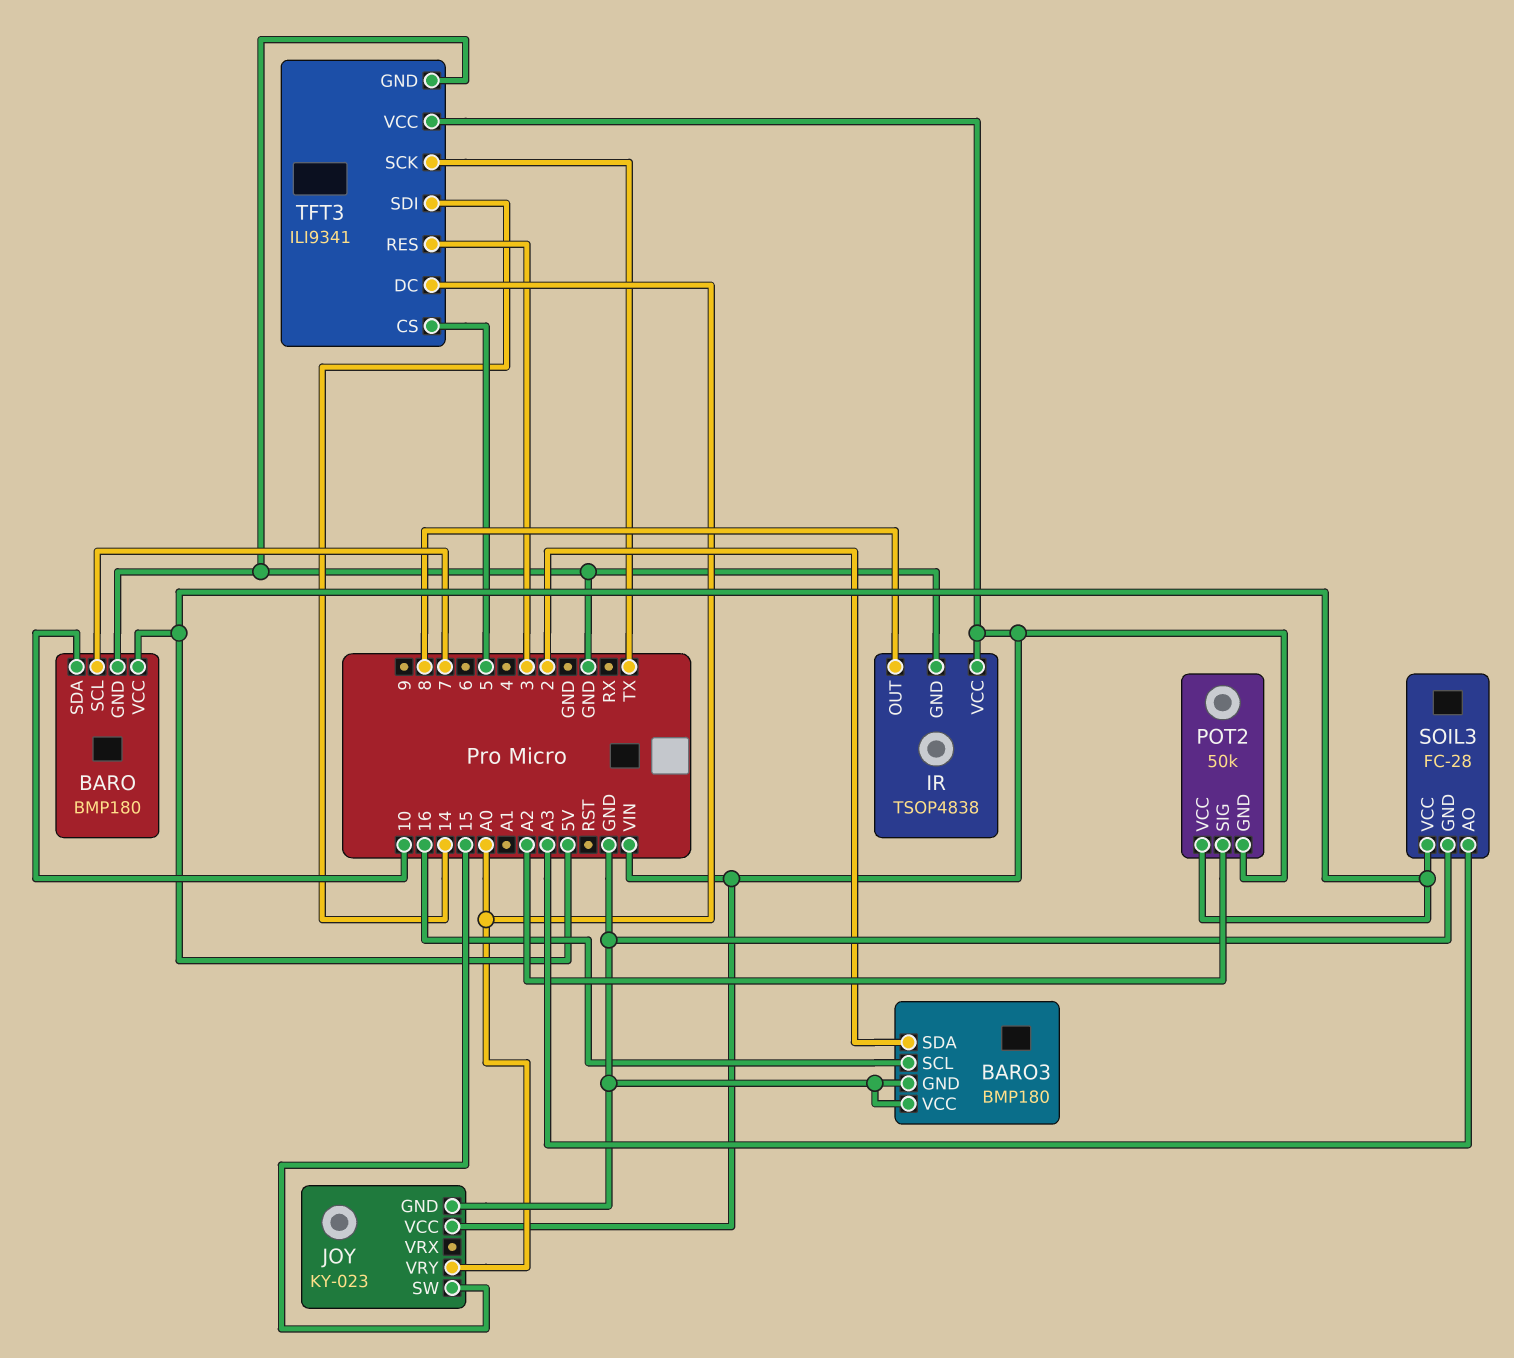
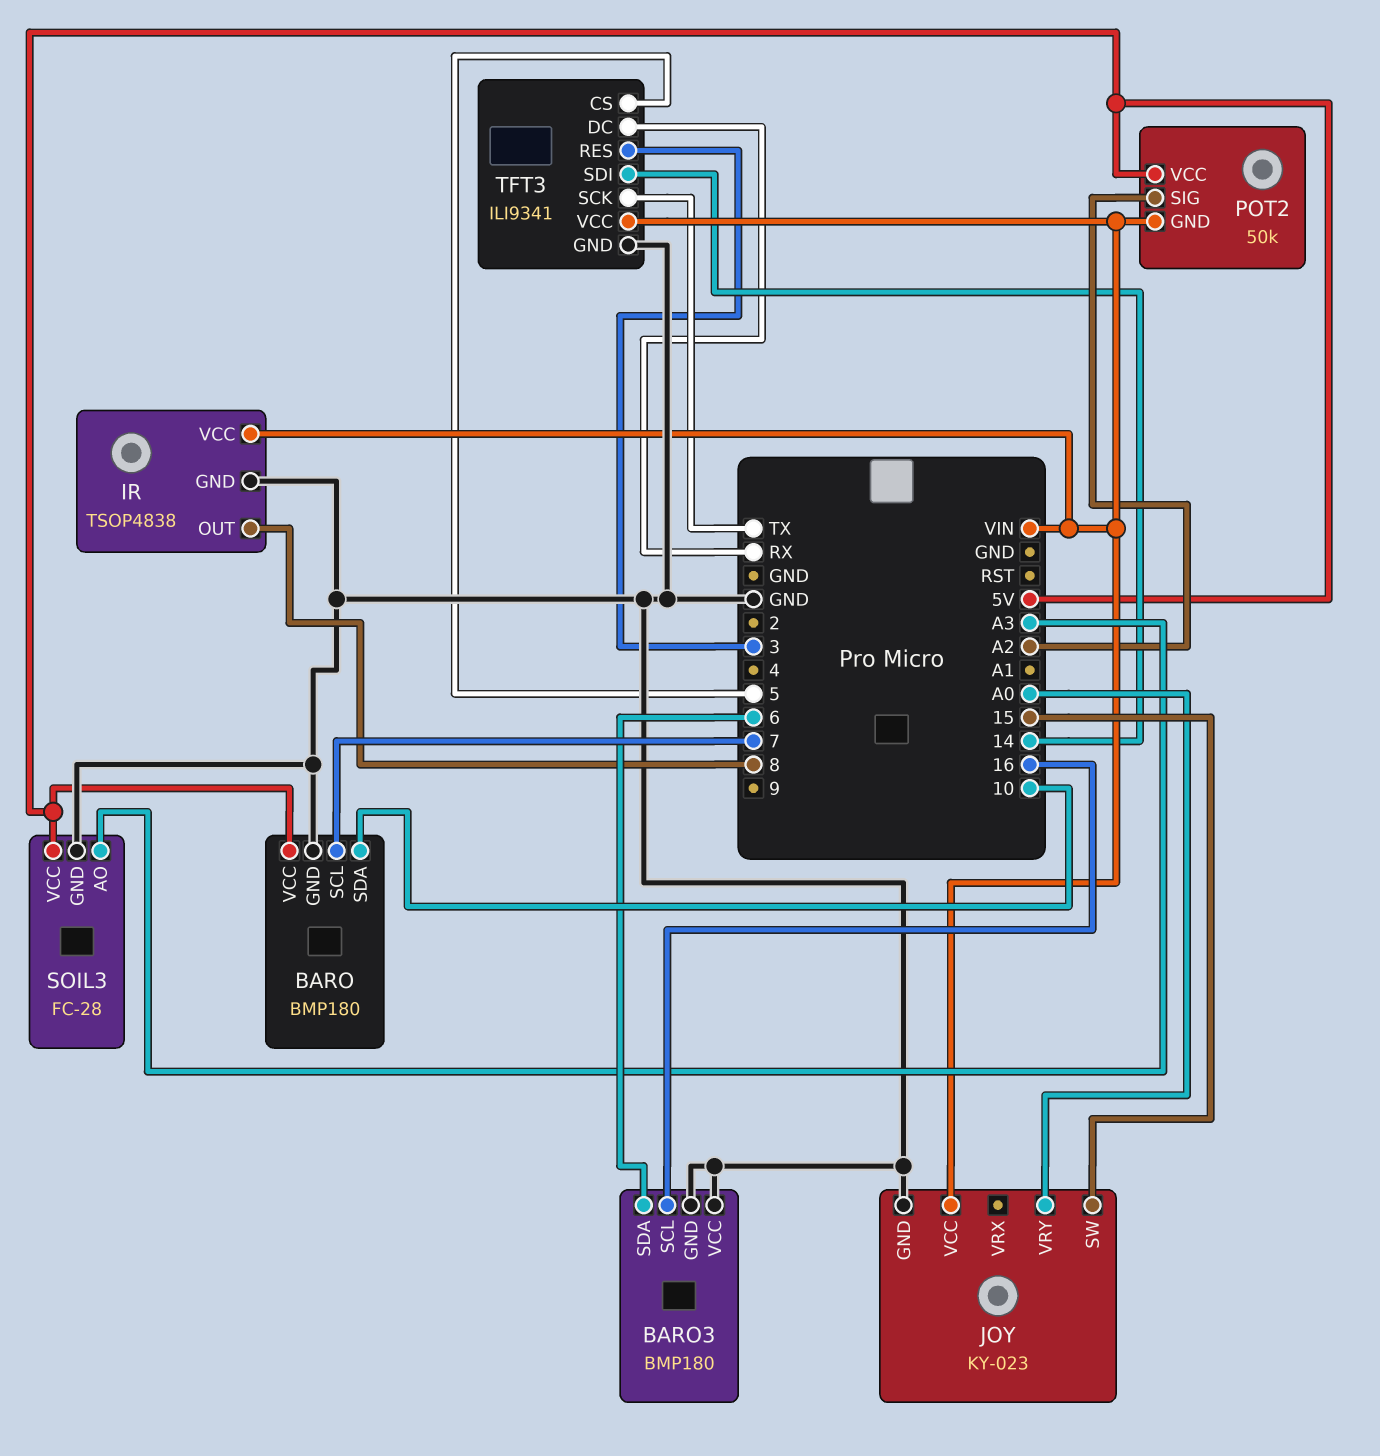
BARO3 pin SDA: 2 -> 6
TFT3 pin DC: A0 -> RX

